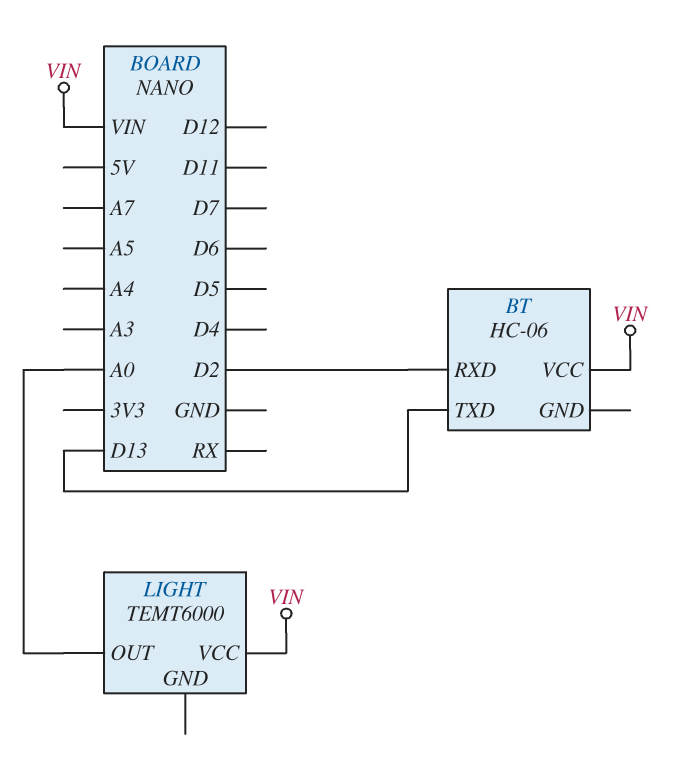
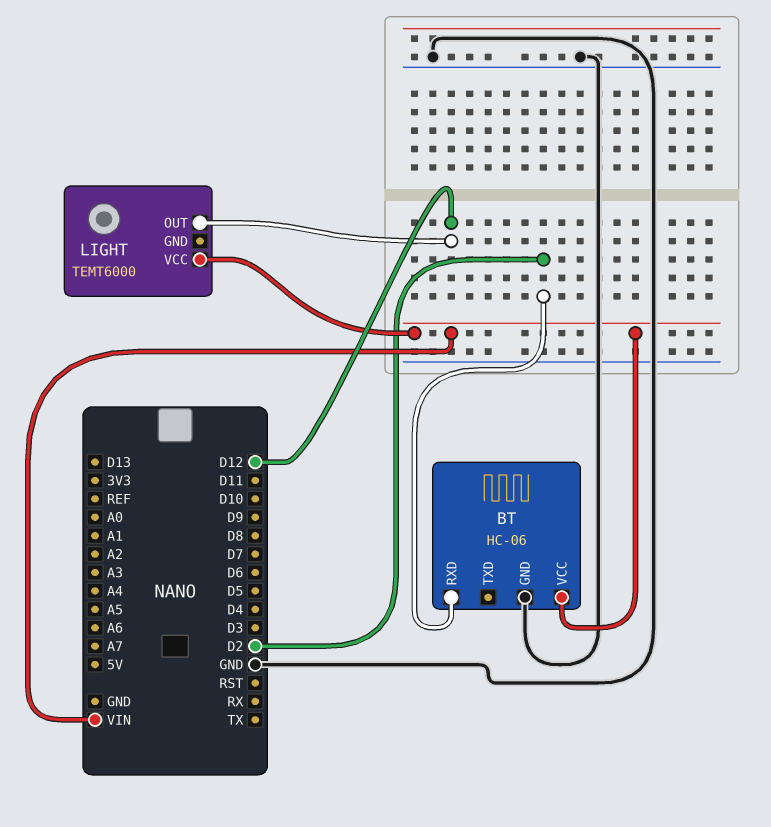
BT pin GND: none -> GND
BT pin TXD: D13 -> none
LIGHT pin OUT: A0 -> D12

